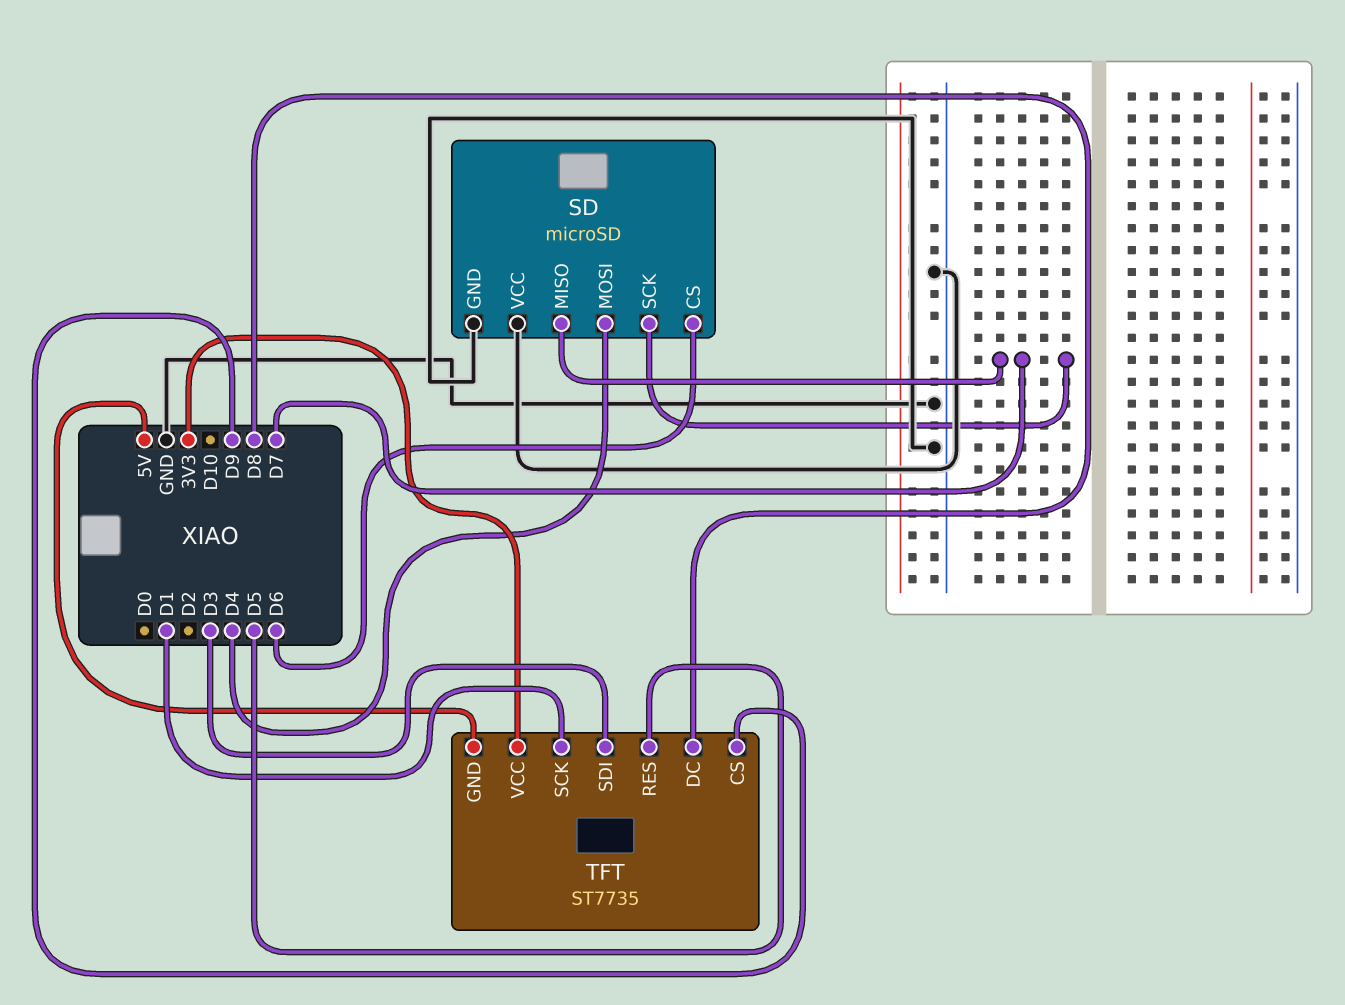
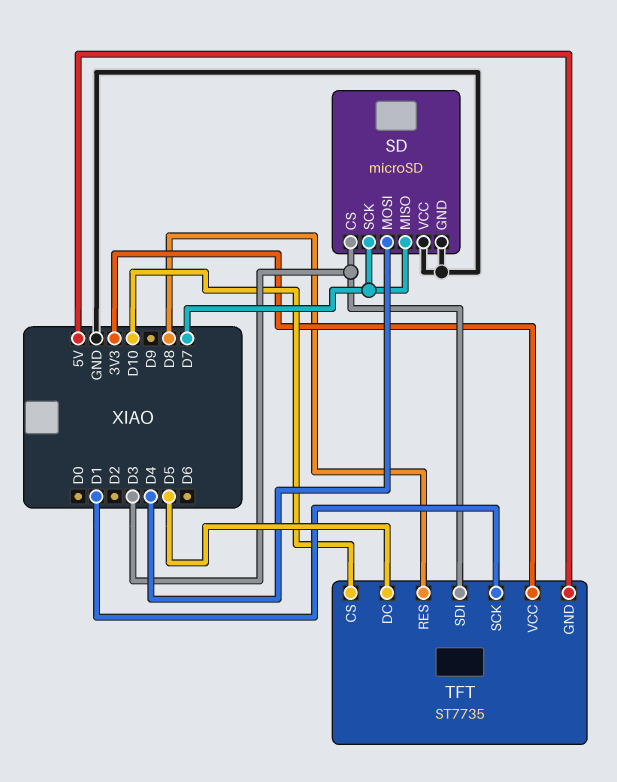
SD pin CS: D6 -> D3
TFT pin CS: D9 -> D10
TFT pin DC: D8 -> D5
TFT pin RES: D5 -> D8

